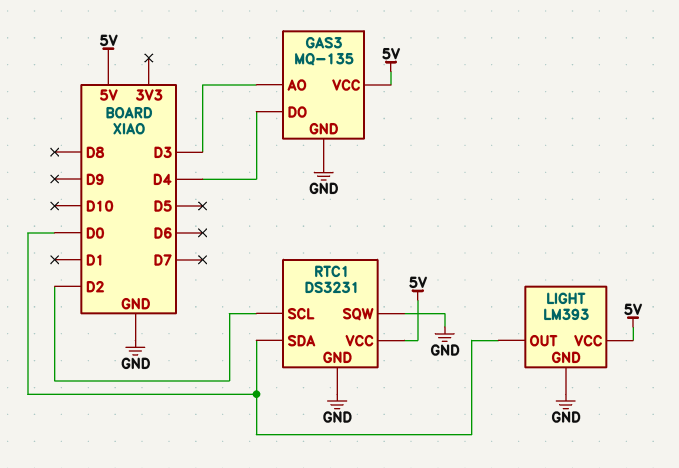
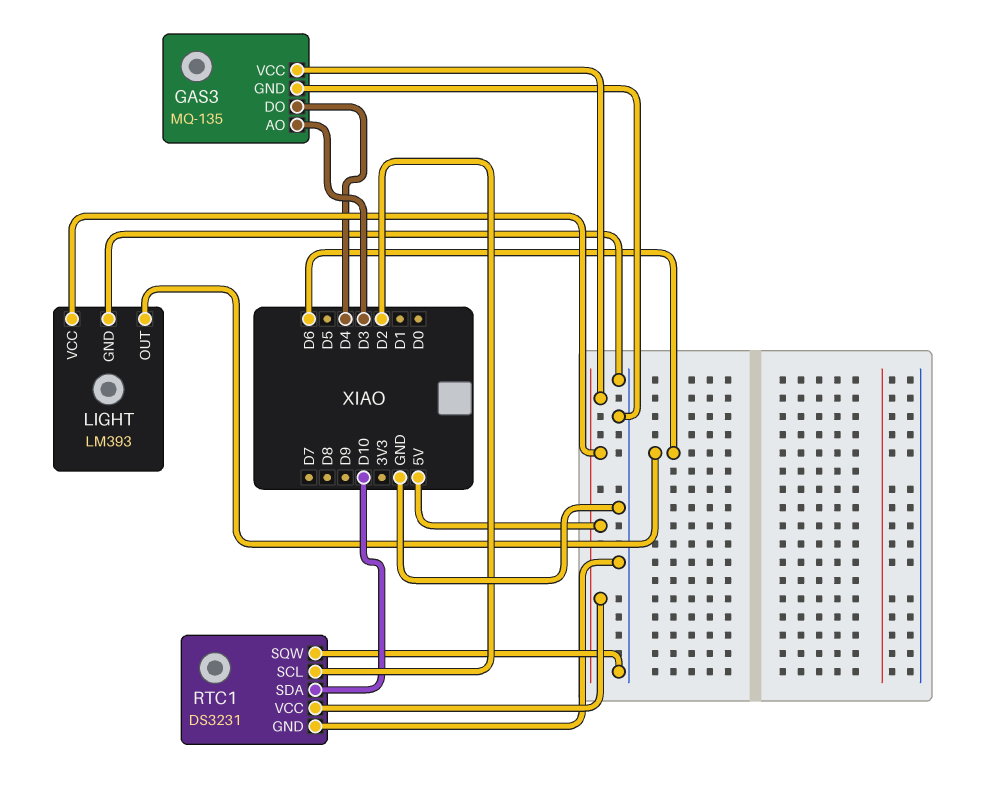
LIGHT pin OUT: D0 -> D6
RTC1 pin SDA: D0 -> D10

